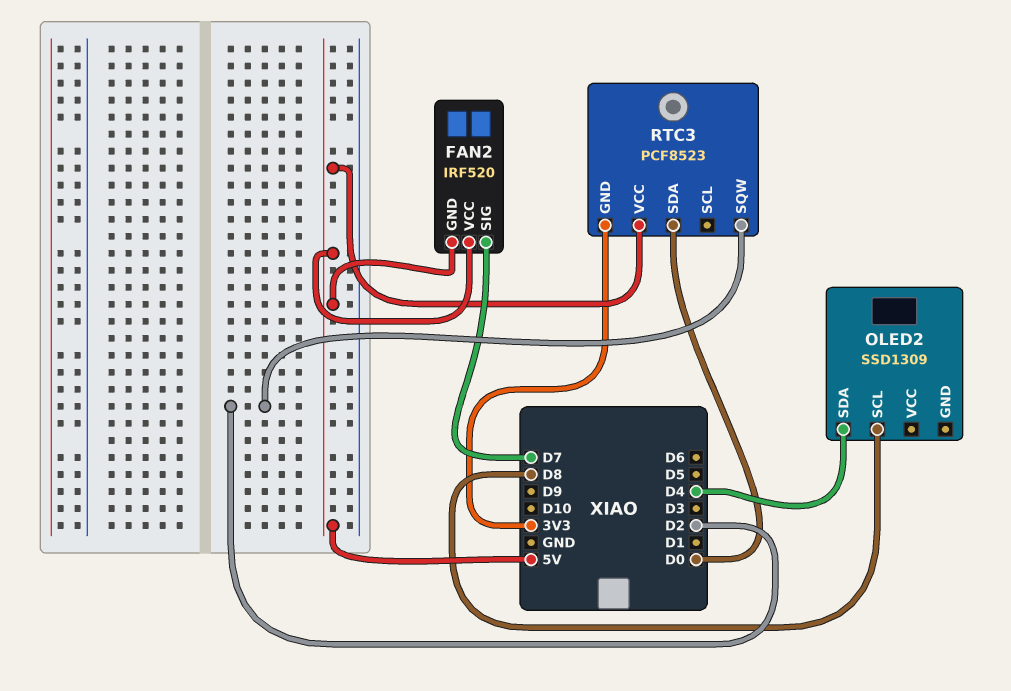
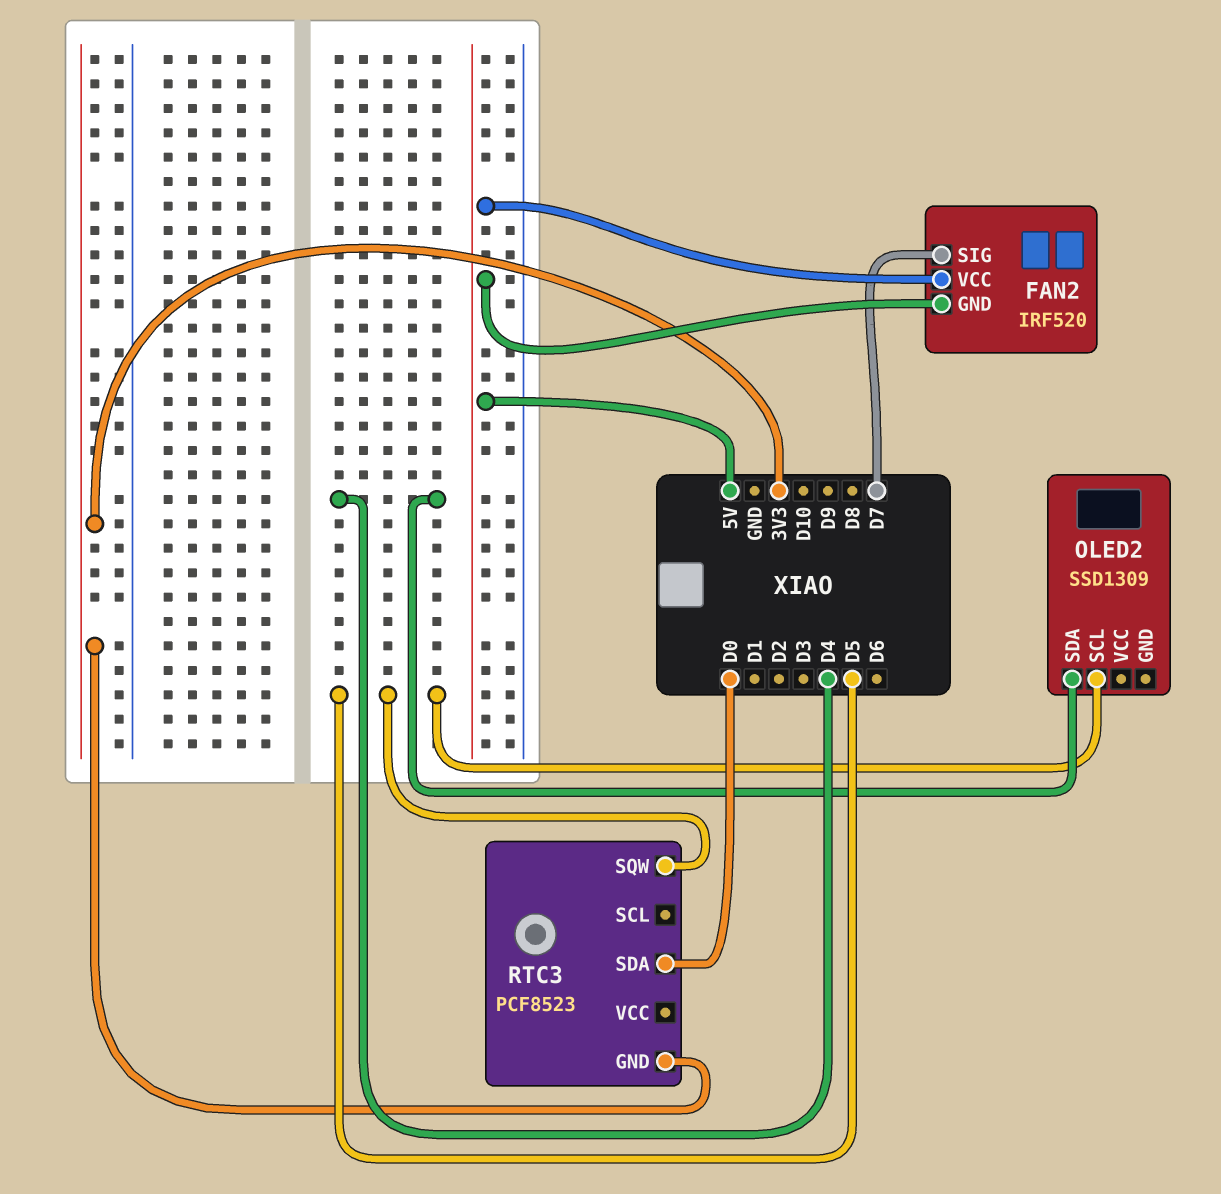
OLED2 pin SCL: D8 -> D5
RTC3 pin SQW: D2 -> D5
RTC3 pin VCC: 5V -> none

